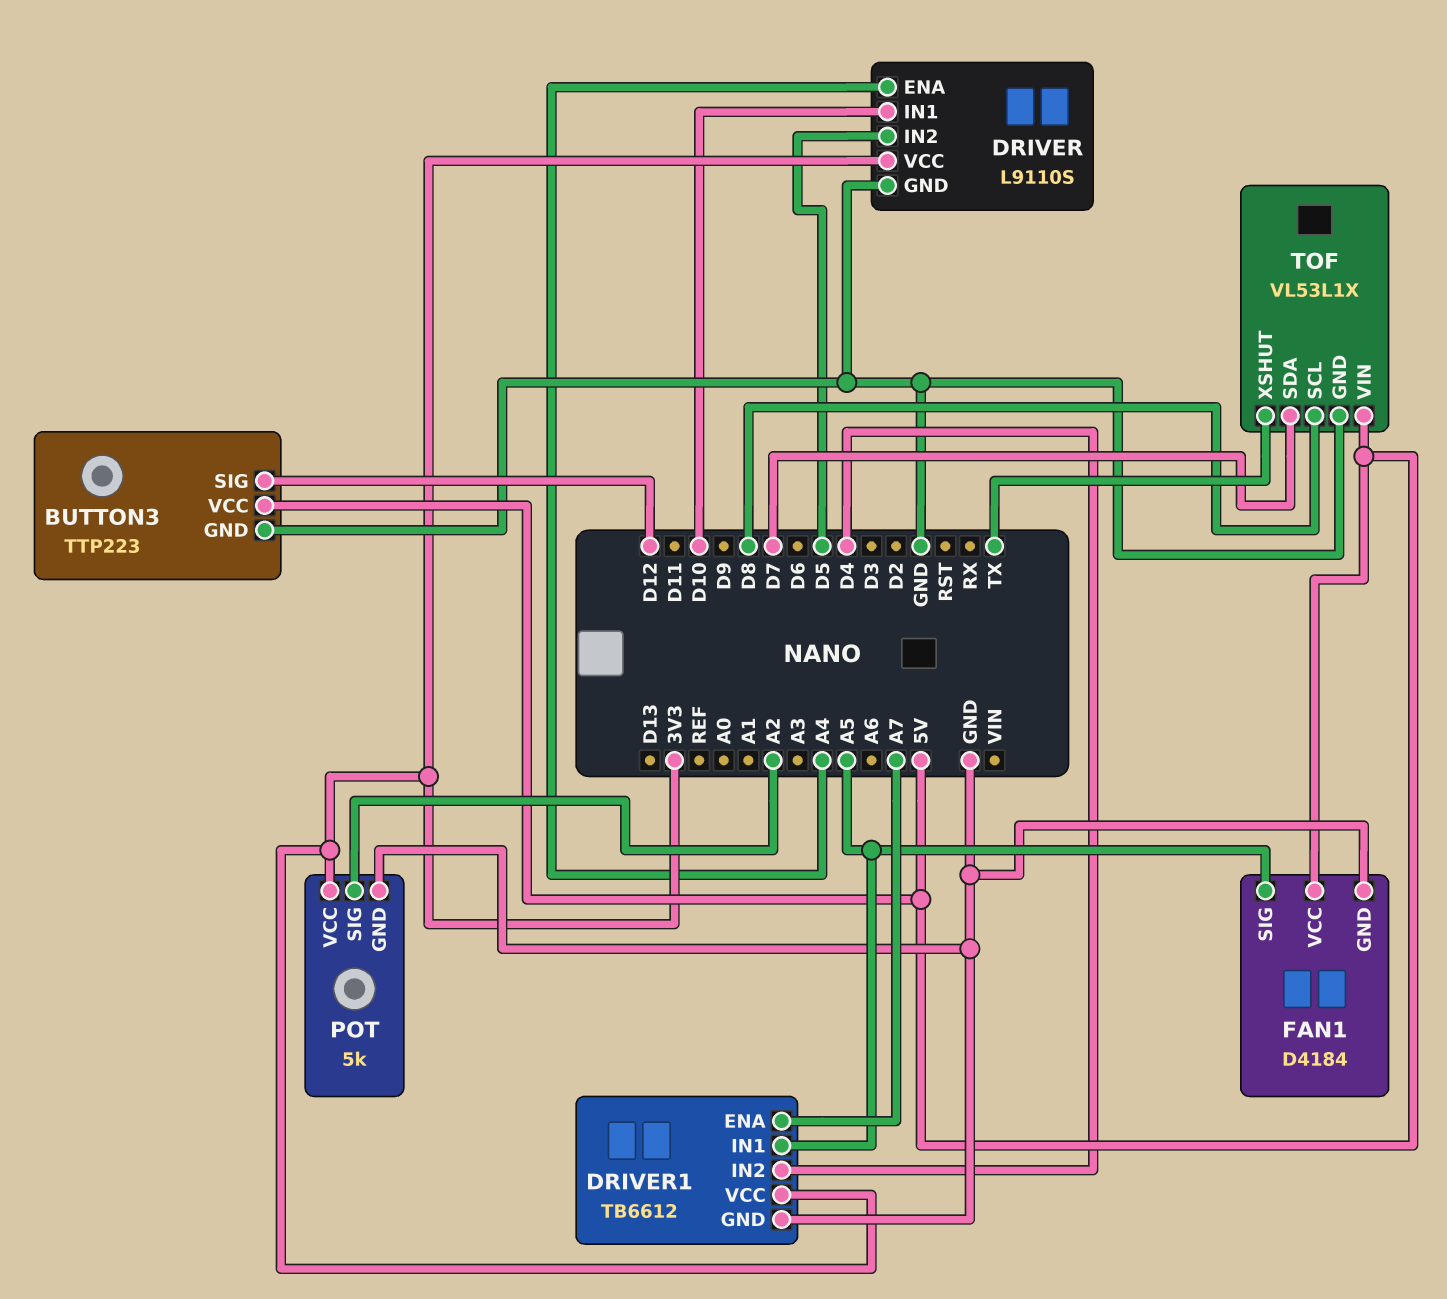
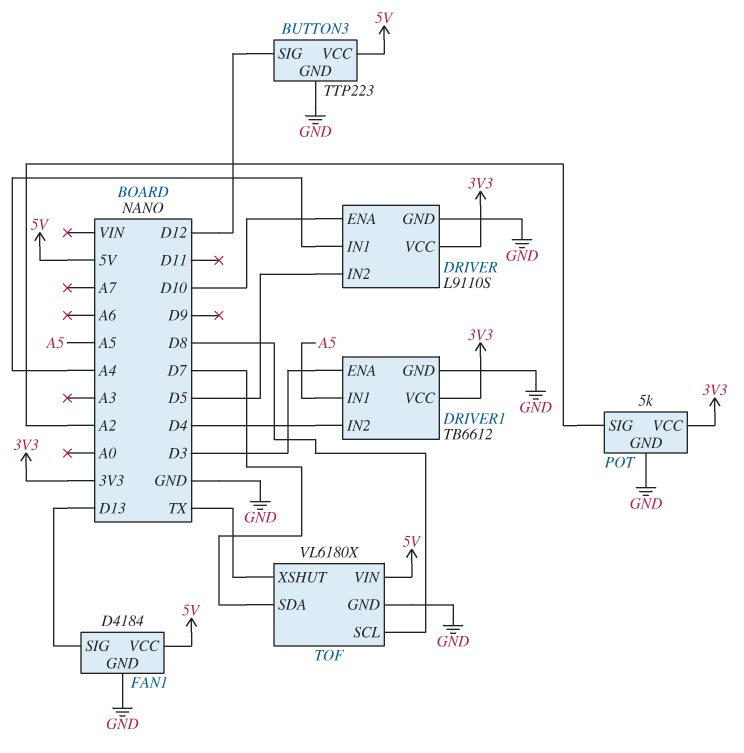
DRIVER pin ENA: A4 -> D10
DRIVER pin IN1: D10 -> A4
DRIVER1 pin ENA: A7 -> D3
FAN1 pin SIG: A5 -> D13
TOF: VL53L1X -> VL6180X

